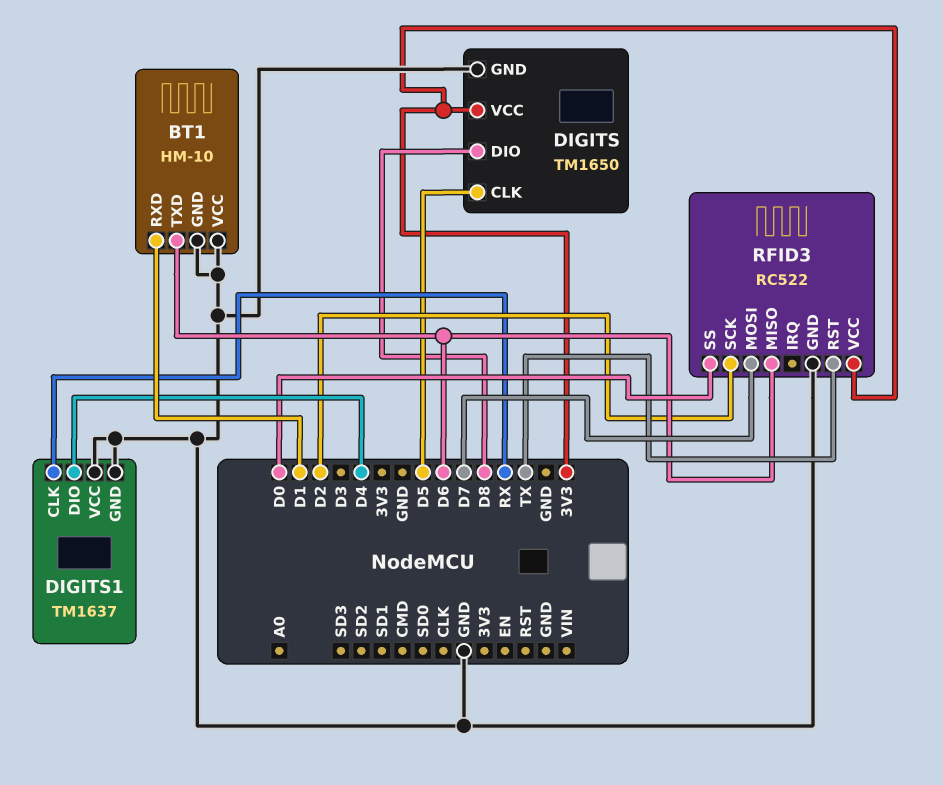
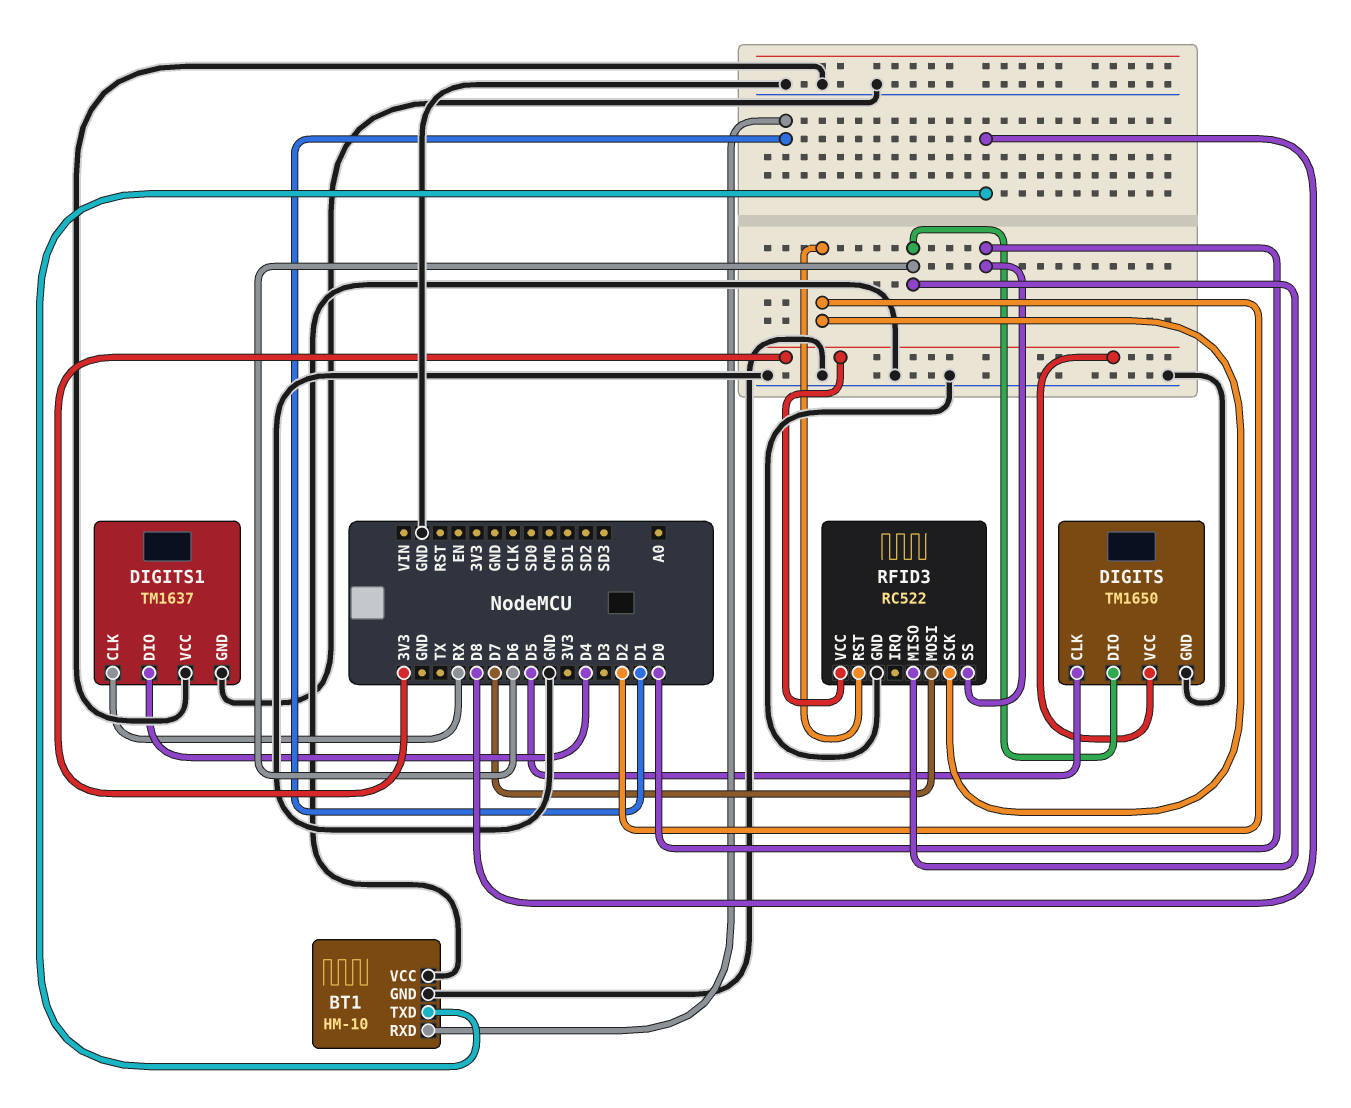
BT1 pin TXD: D6 -> D8
DIGITS pin DIO: D8 -> D6
RFID3 pin RST: TX -> D2

